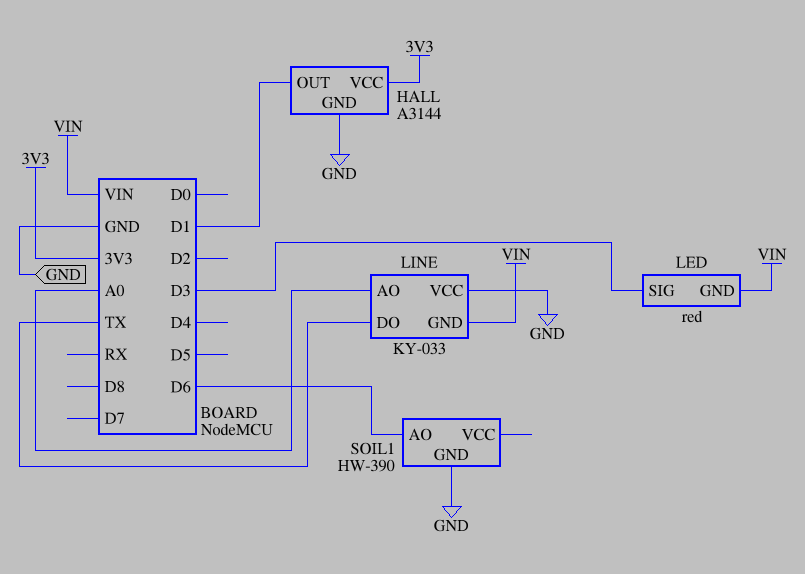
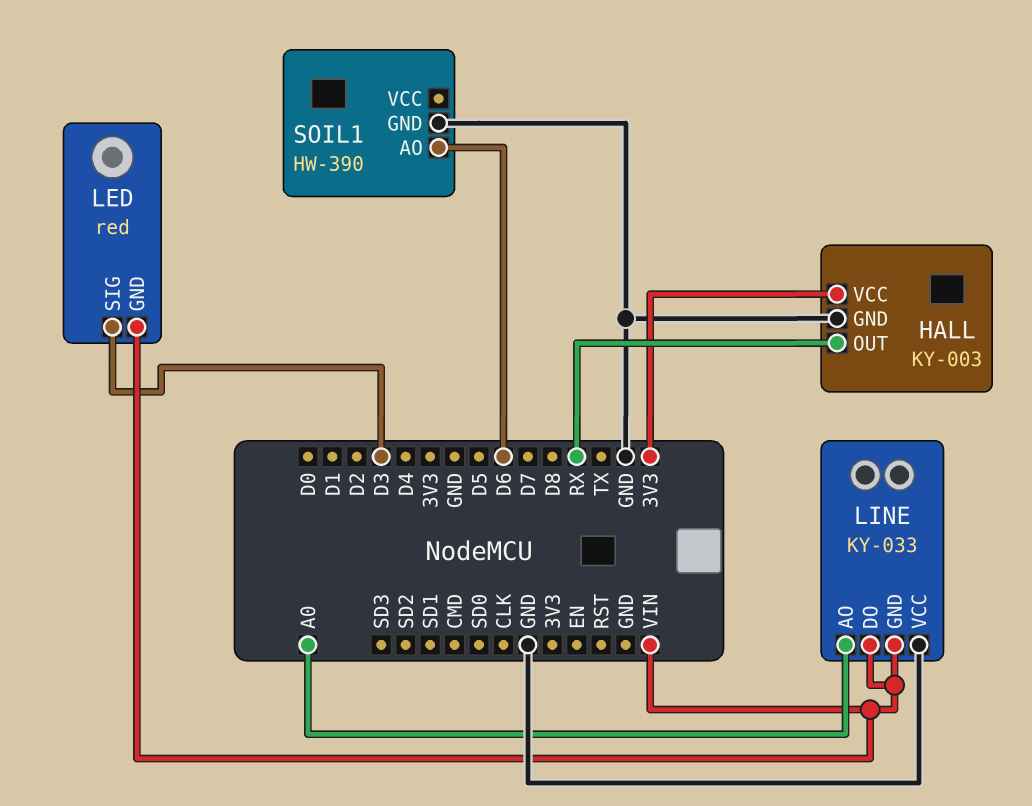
HALL: A3144 -> KY-003
HALL pin OUT: D1 -> RX
LINE pin DO: TX -> VIN

